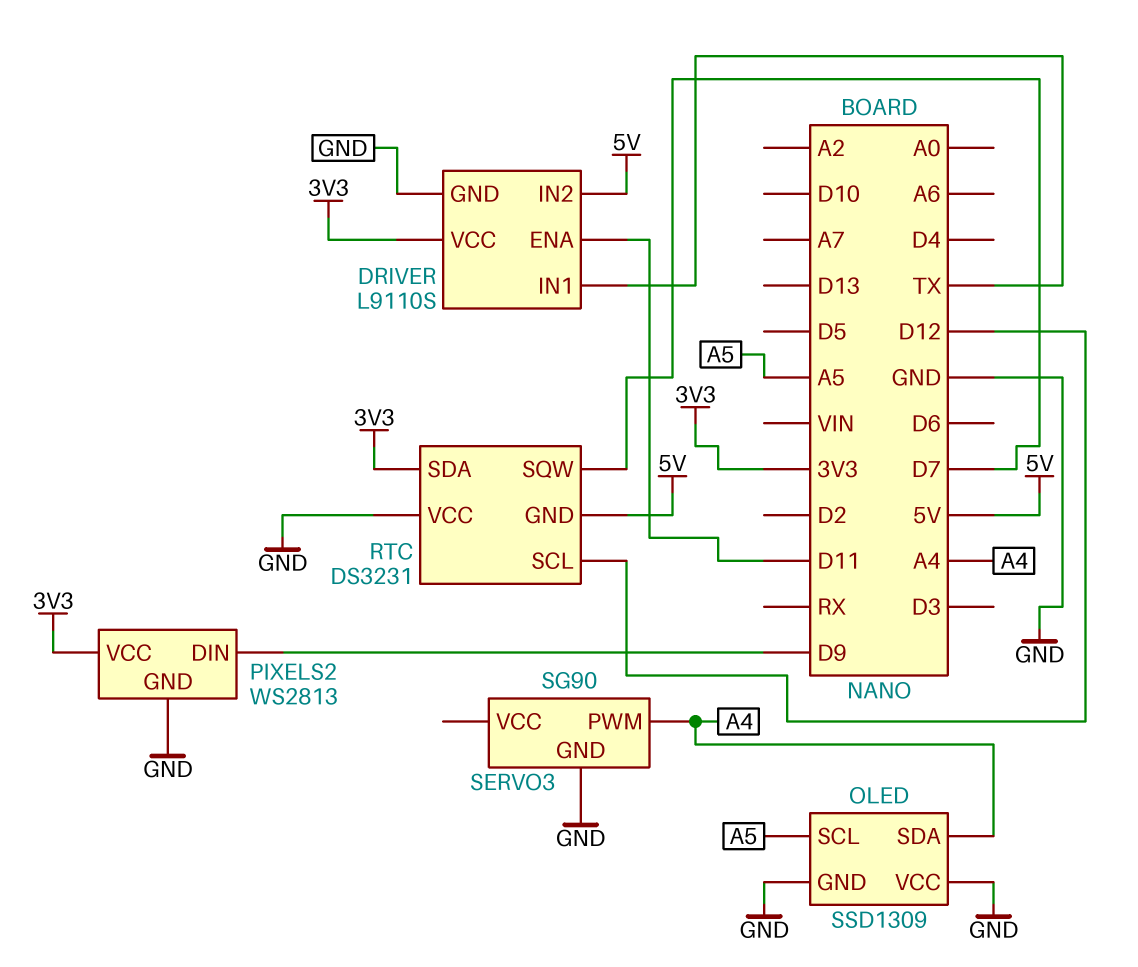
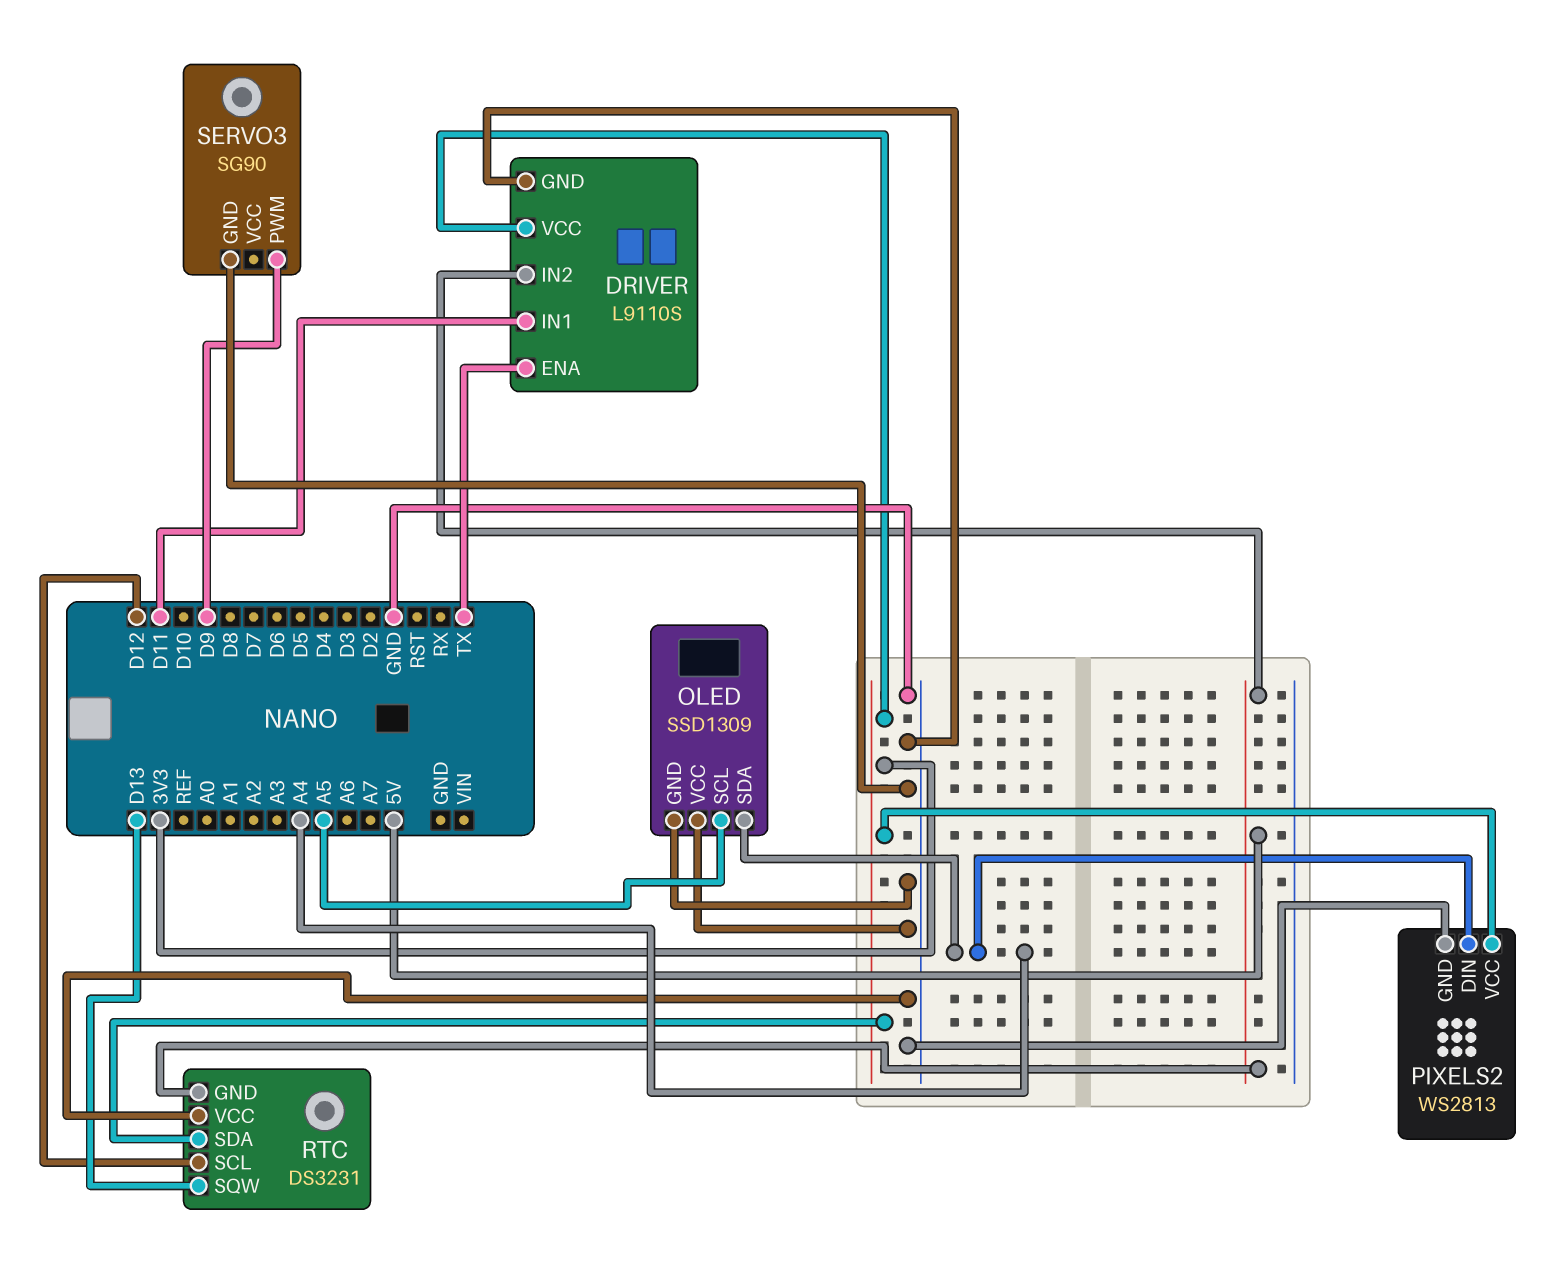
DRIVER pin ENA: D11 -> TX
DRIVER pin IN1: TX -> D11
PIXELS2 pin DIN: D9 -> A4
RTC pin SQW: D7 -> D13
SERVO3 pin PWM: A4 -> D9

